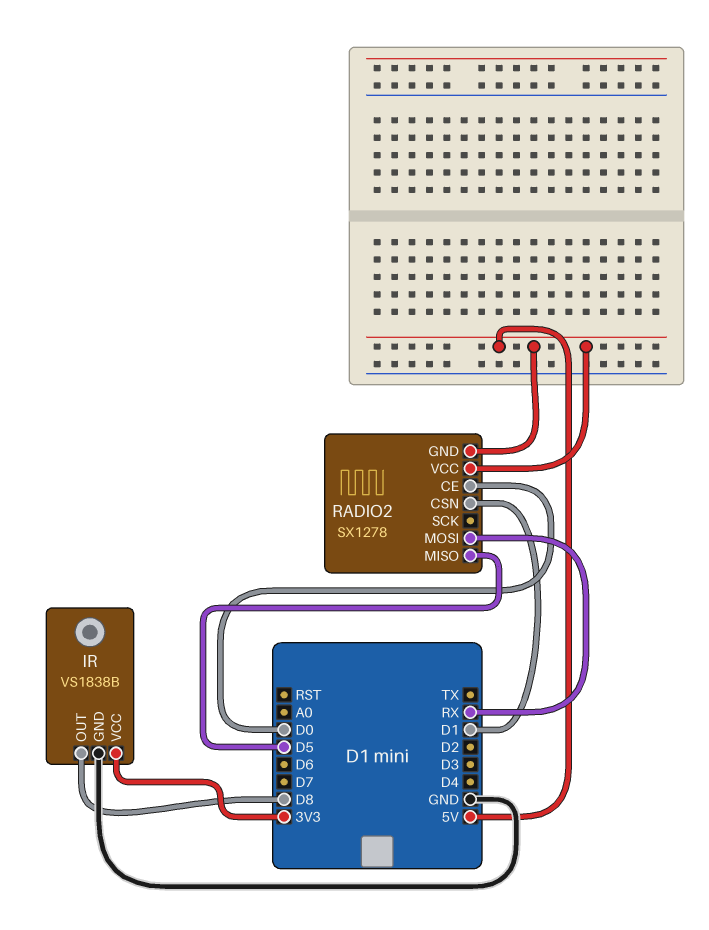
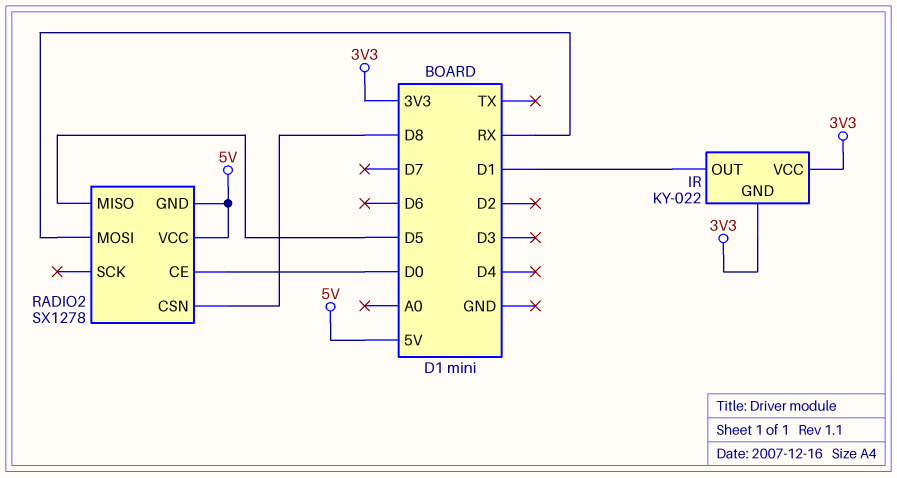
IR: VS1838B -> KY-022
IR pin GND: GND -> 3V3
IR pin OUT: D8 -> D1
RADIO2 pin CSN: D1 -> D8

